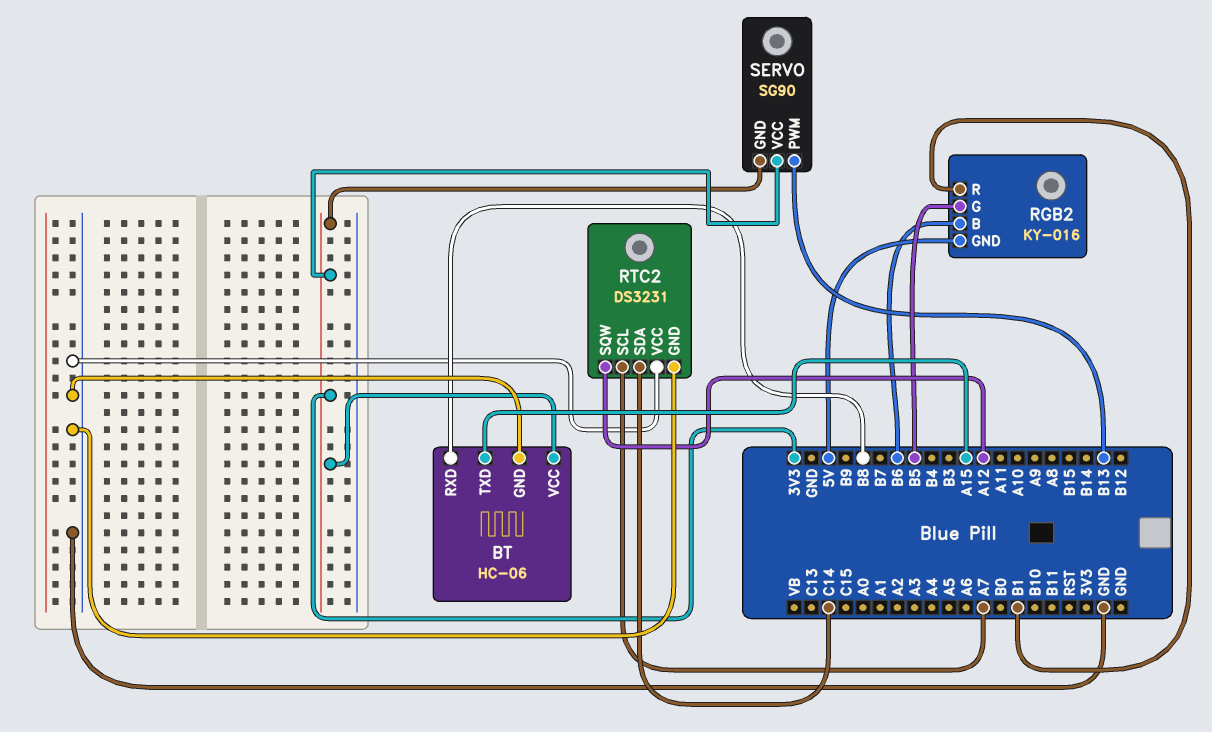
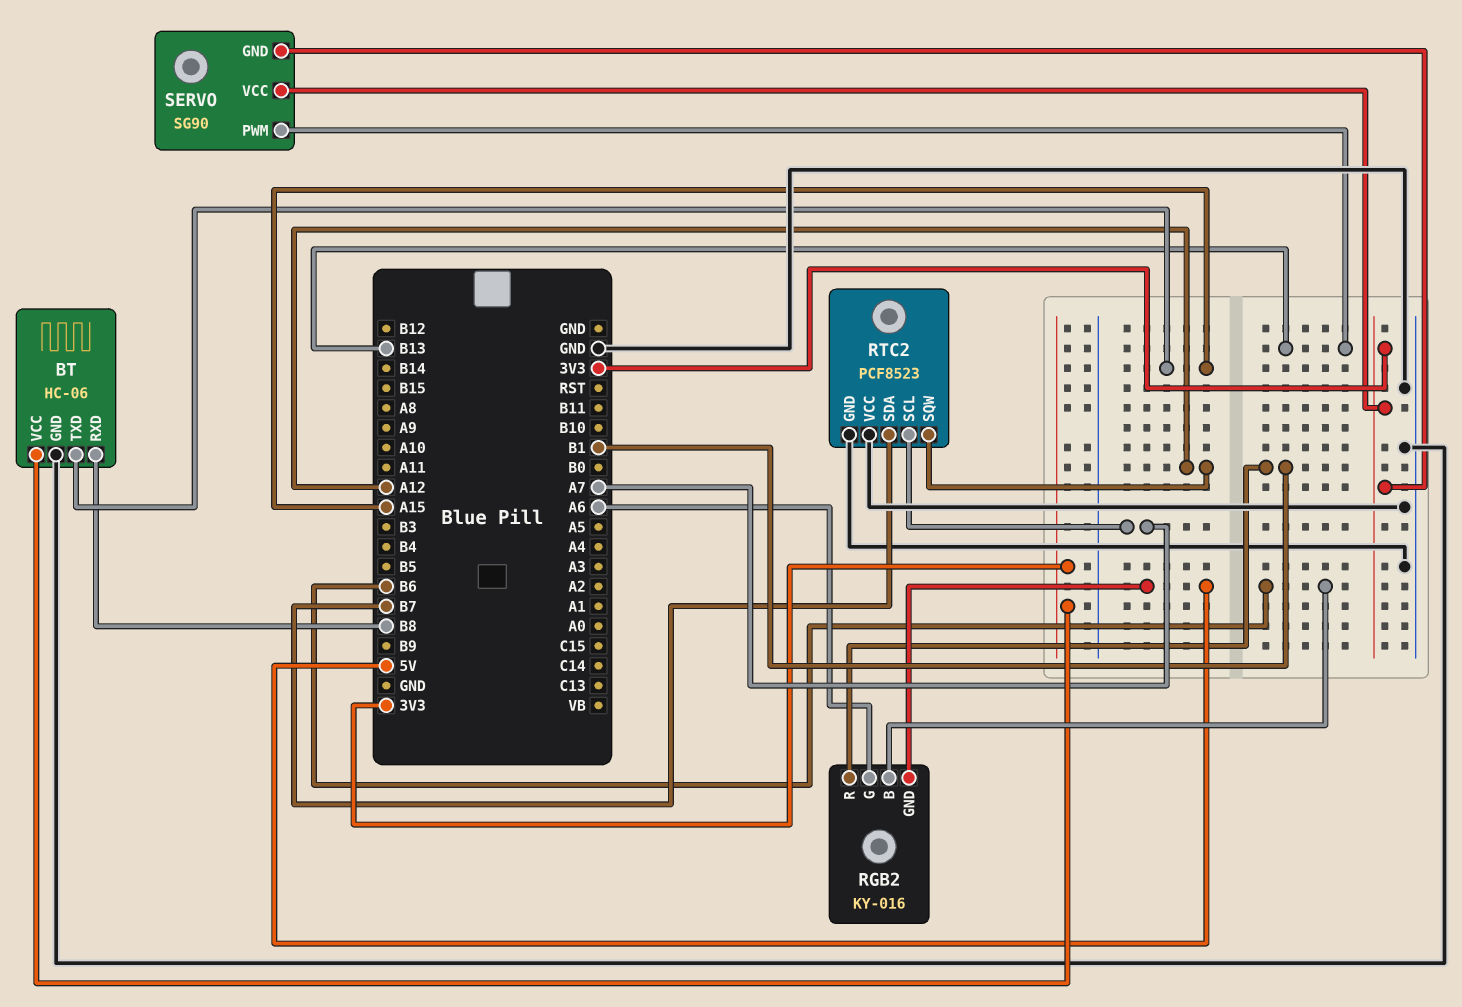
RGB2 pin G: B5 -> A6
RTC2: DS3231 -> PCF8523
RTC2 pin SDA: C14 -> B7

